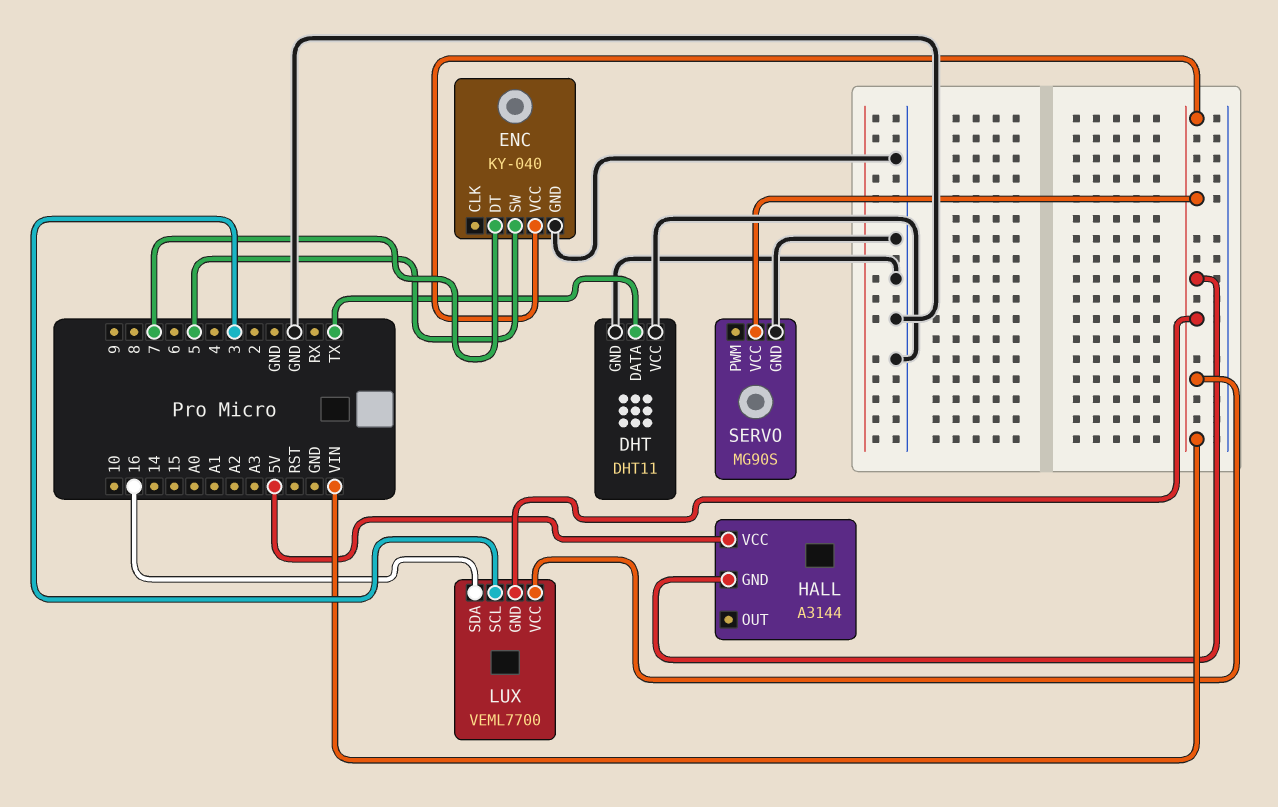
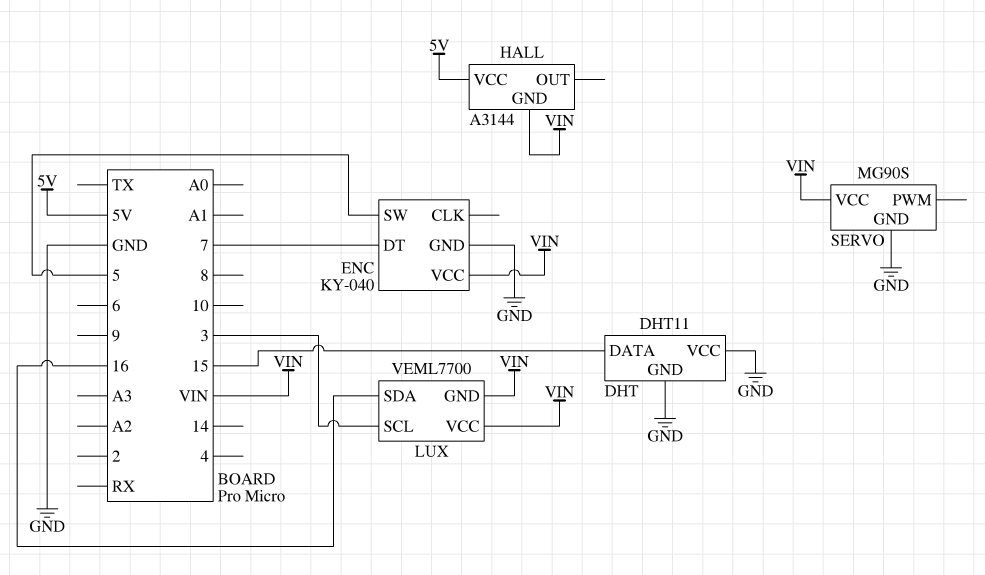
DHT pin DATA: TX -> 15

